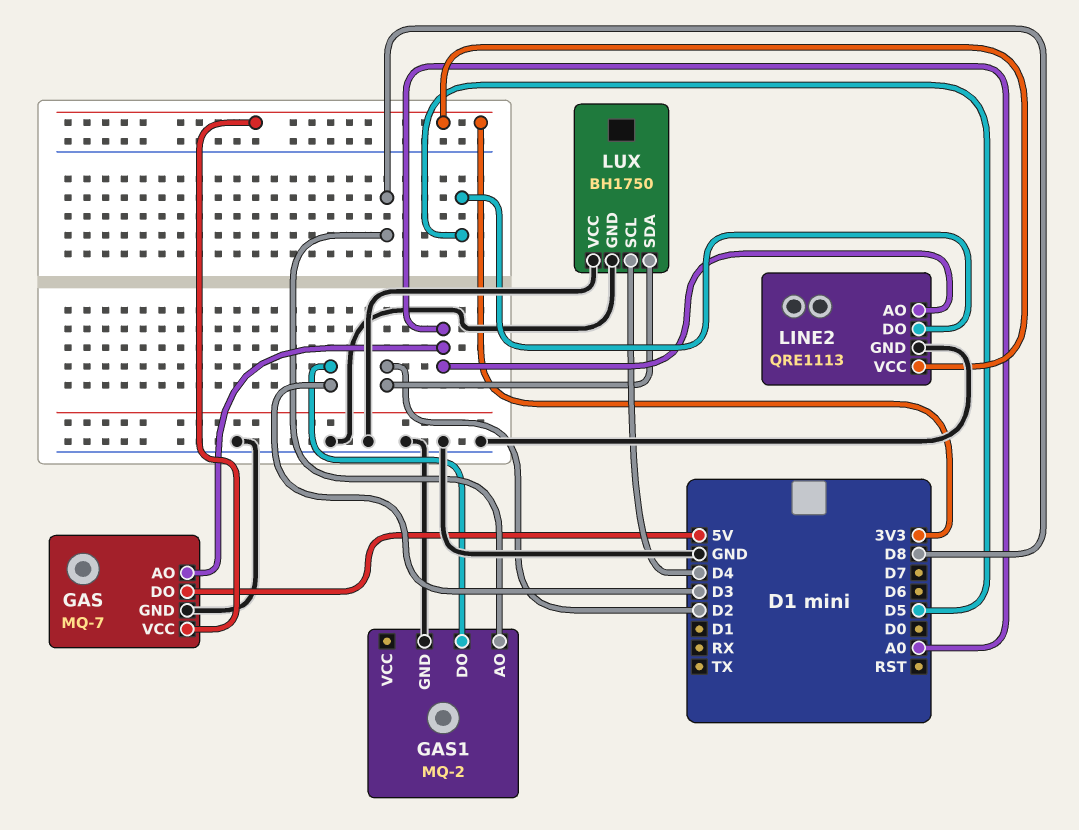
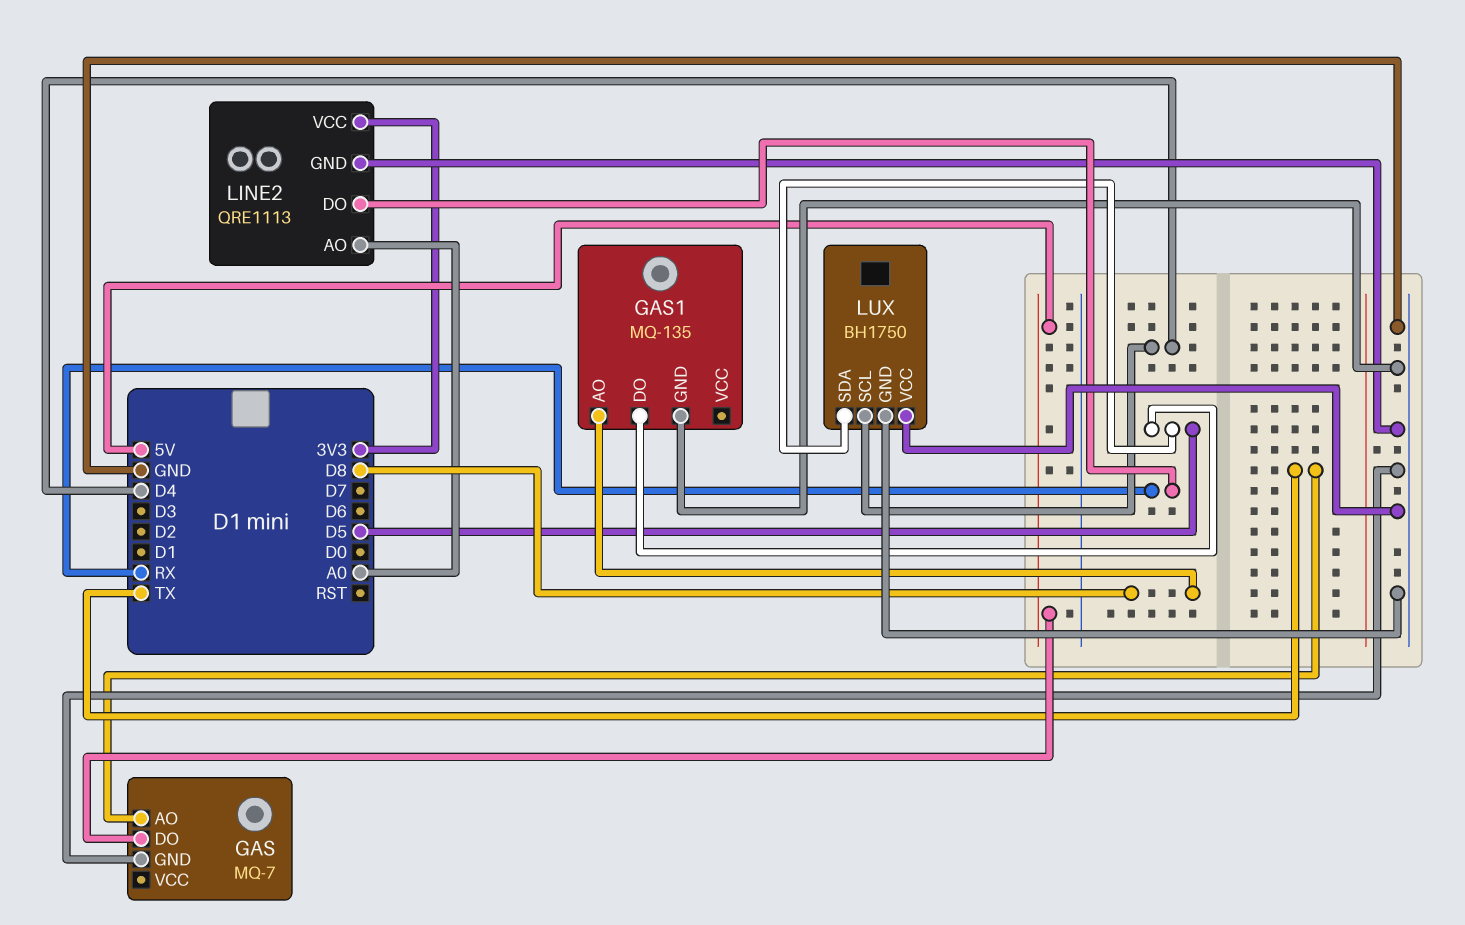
GAS pin AO: A0 -> TX
GAS pin VCC: 3V3 -> none
GAS1: MQ-2 -> MQ-135
GAS1 pin DO: D3 -> D5
LINE2 pin DO: D5 -> RX
LUX pin SDA: D2 -> D5

